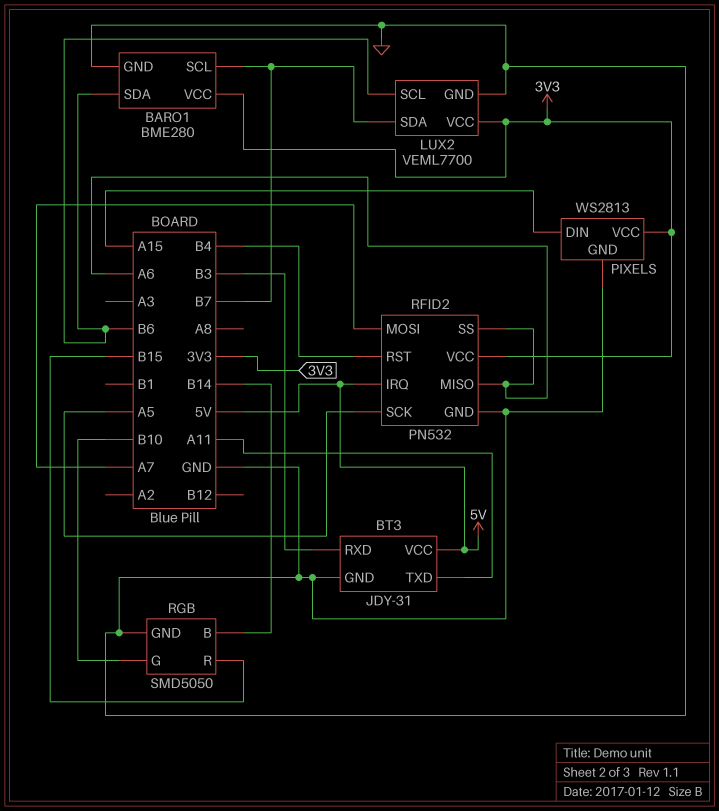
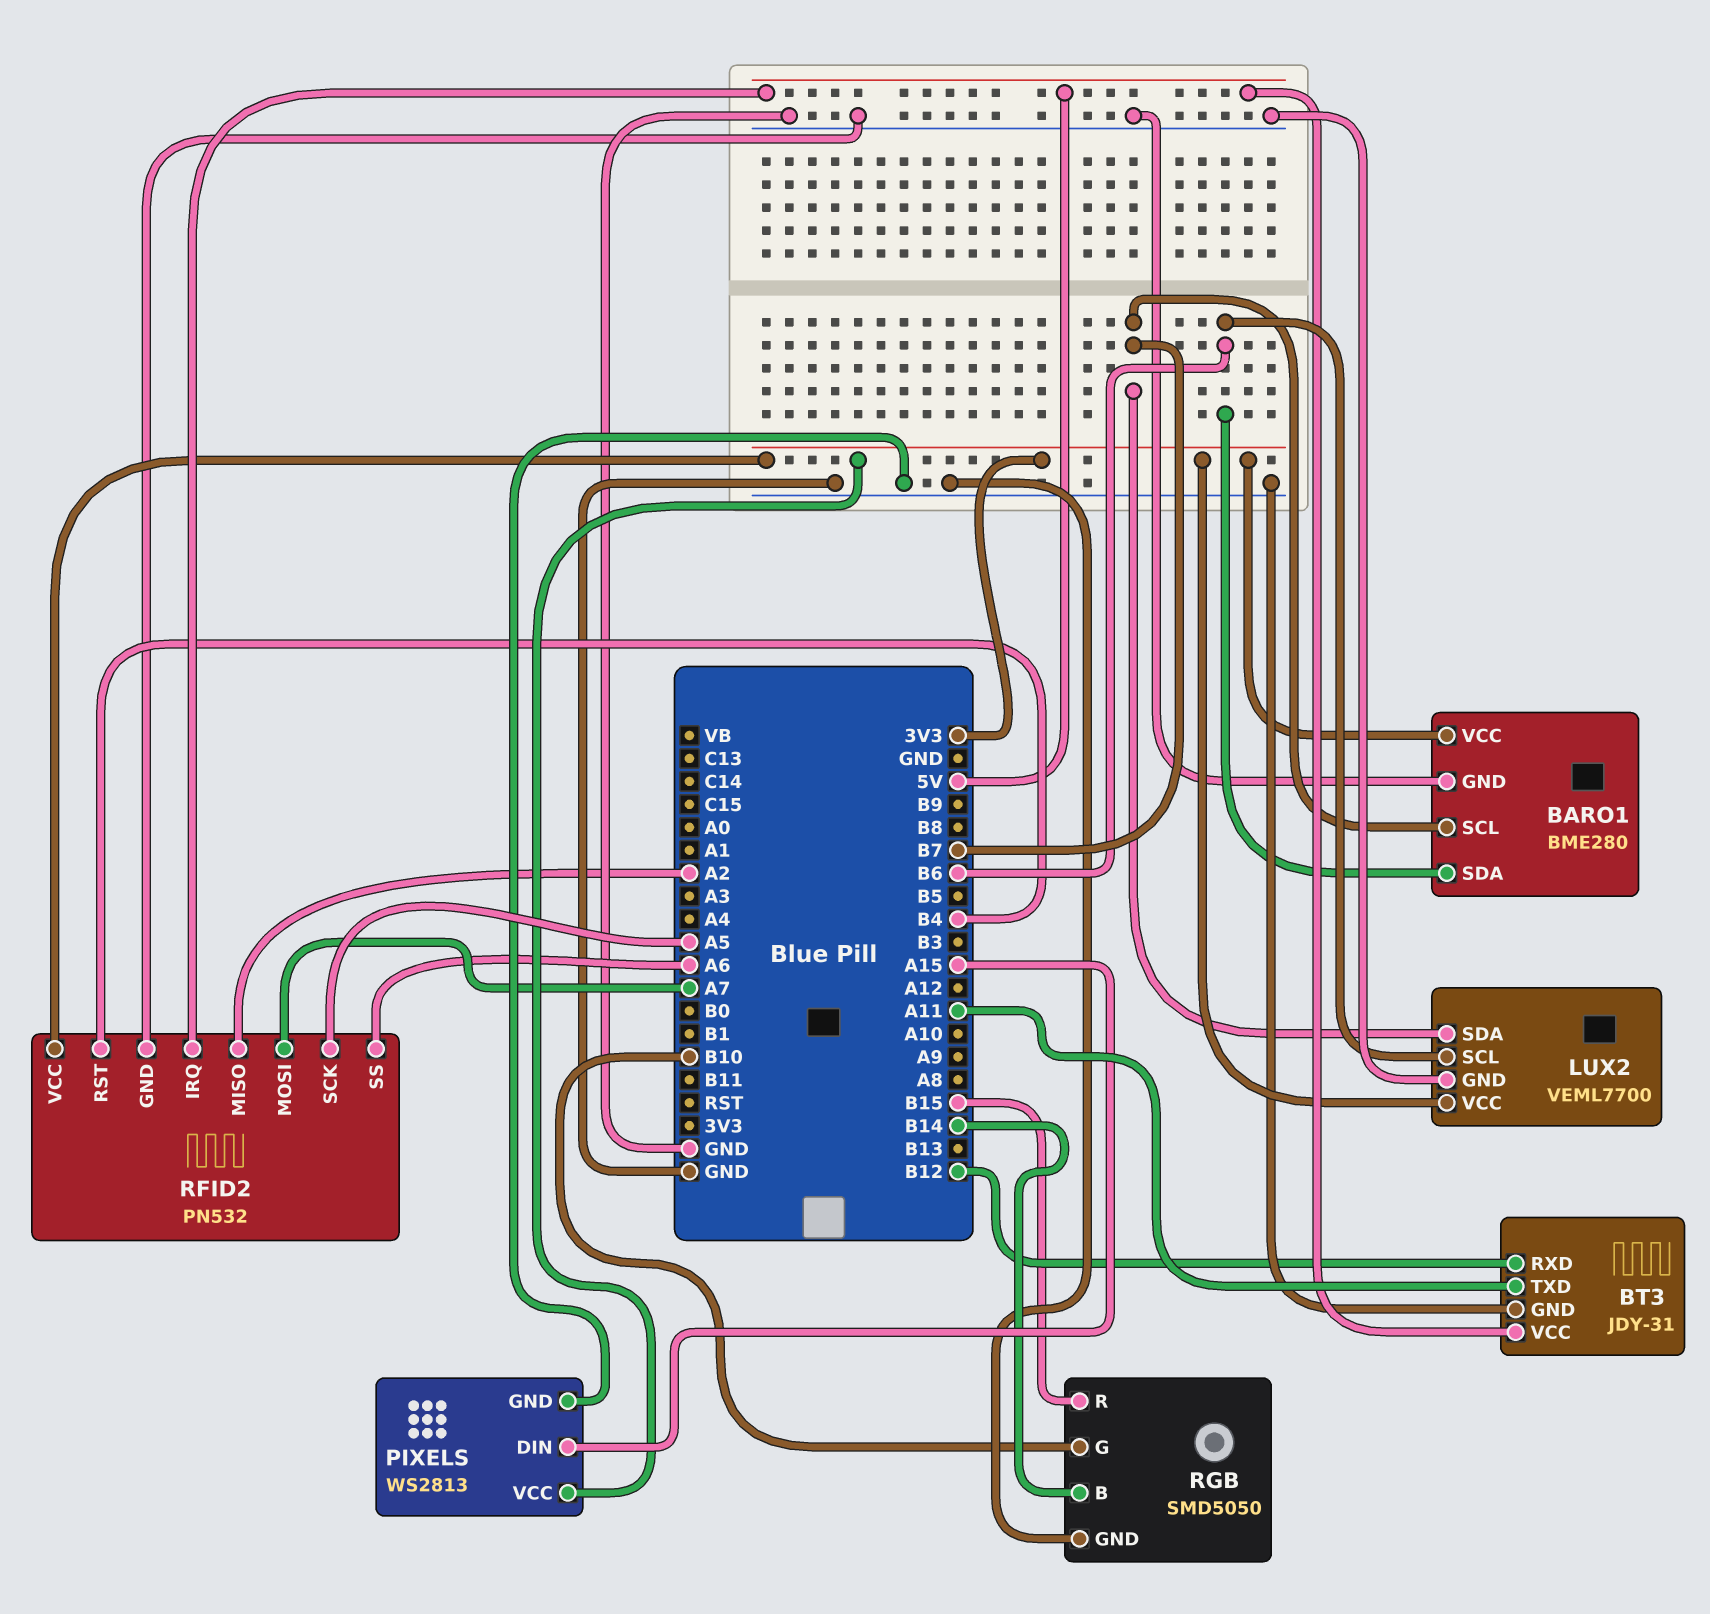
BT3 pin RXD: B3 -> B12
RFID2 pin MISO: A6 -> A2

